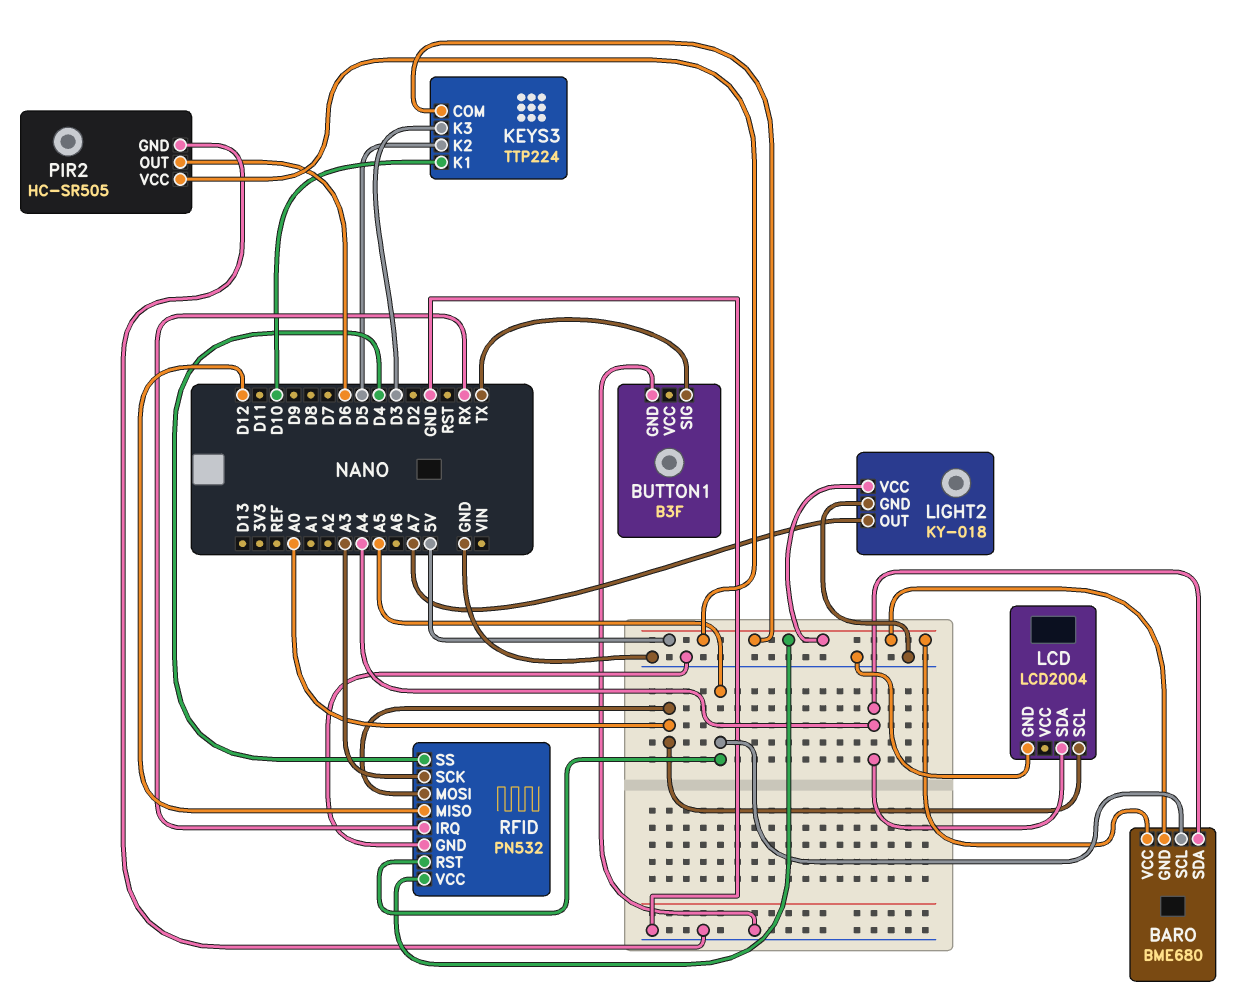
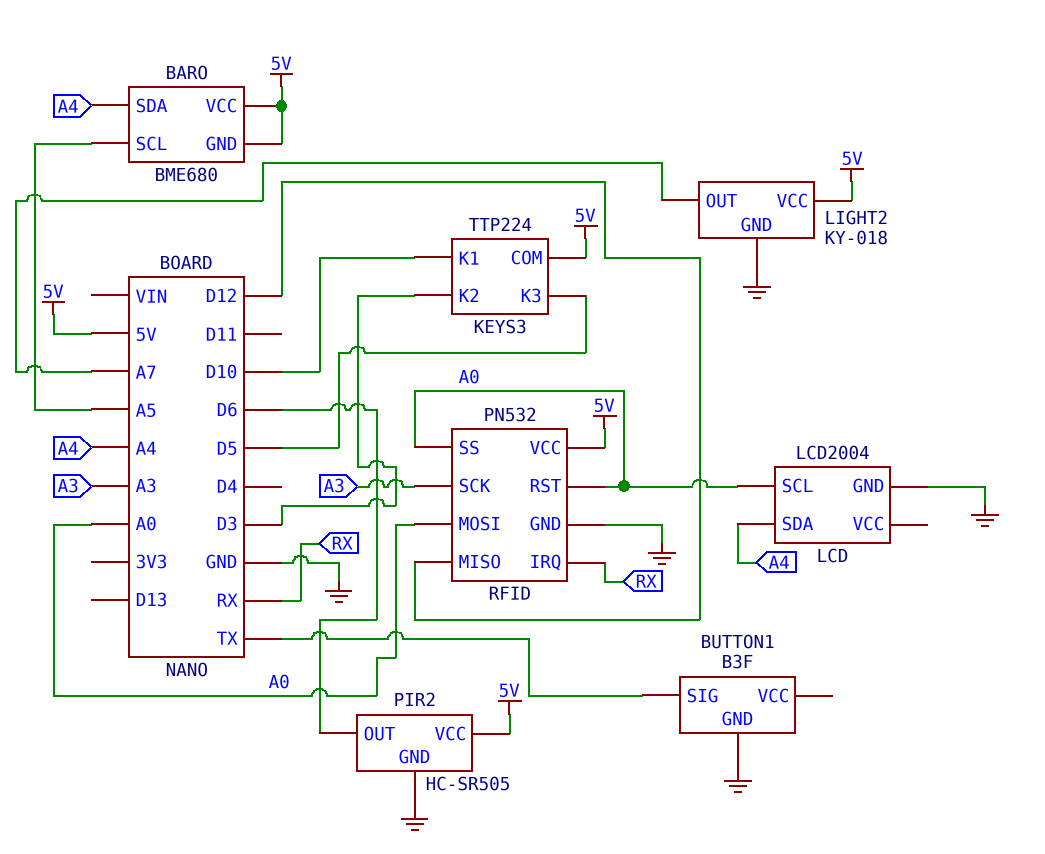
KEYS3 pin K2: D5 -> D3
KEYS3 pin K3: D3 -> D5
RFID pin RST: A5 -> A0
RFID pin SS: D4 -> A0

